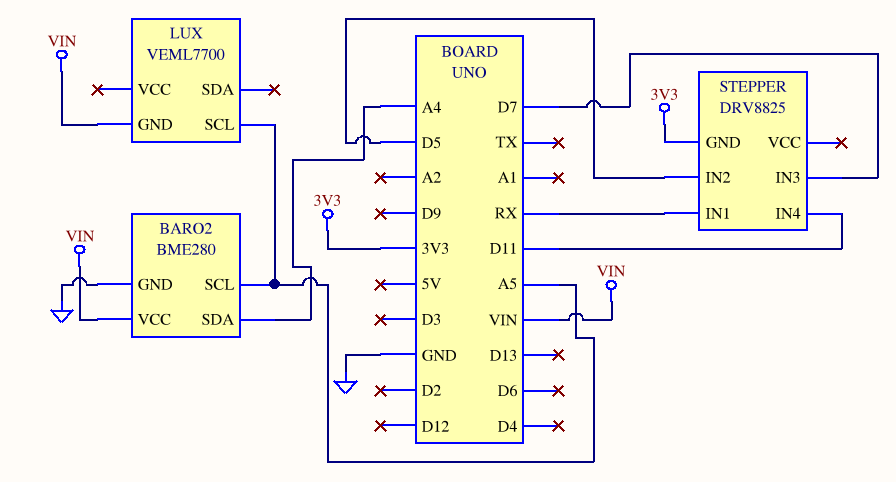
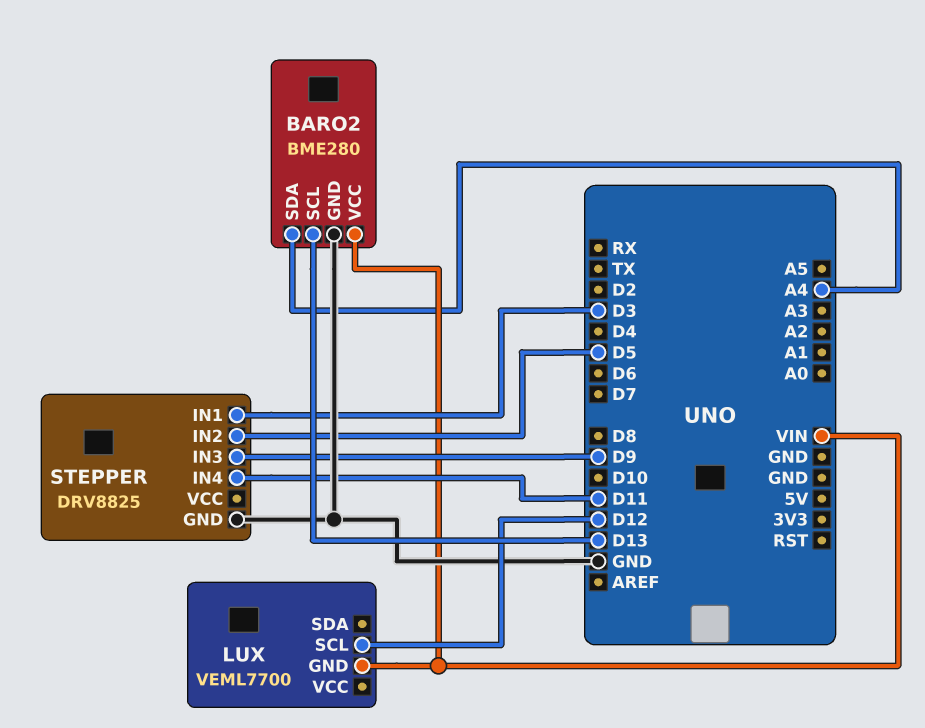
BARO2 pin SCL: A5 -> D13
LUX pin SCL: A5 -> D12
STEPPER pin GND: 3V3 -> GND
STEPPER pin IN1: RX -> D3
STEPPER pin IN3: D7 -> D9

